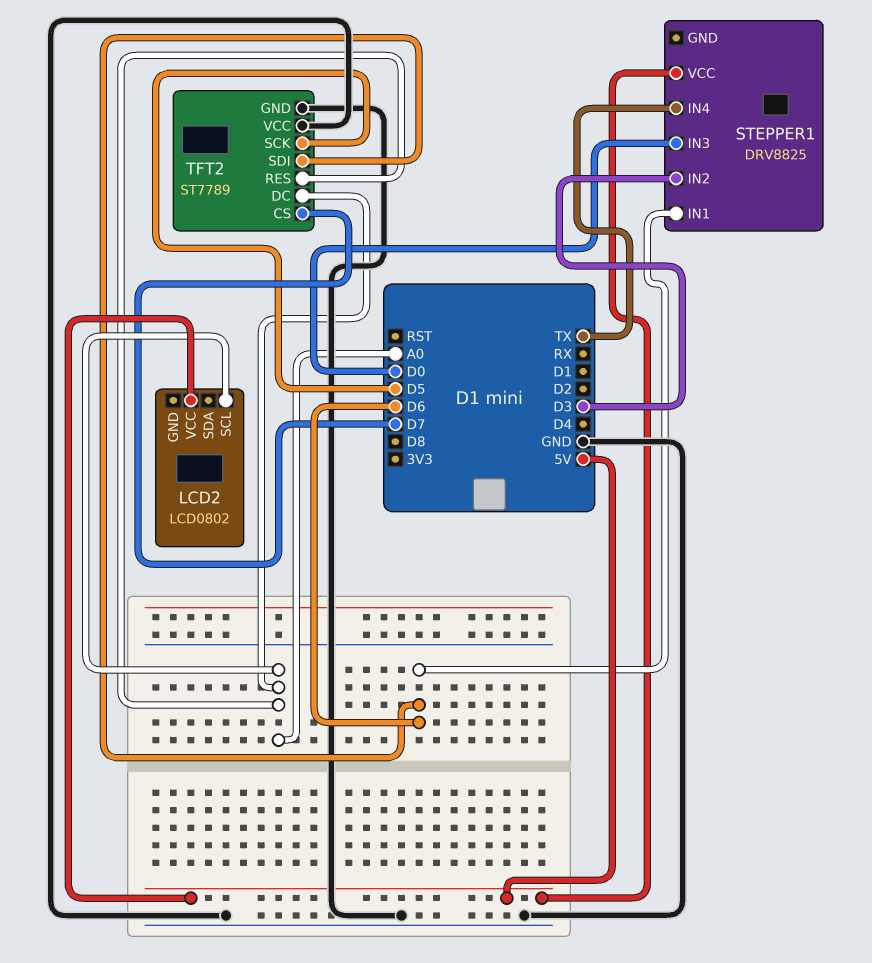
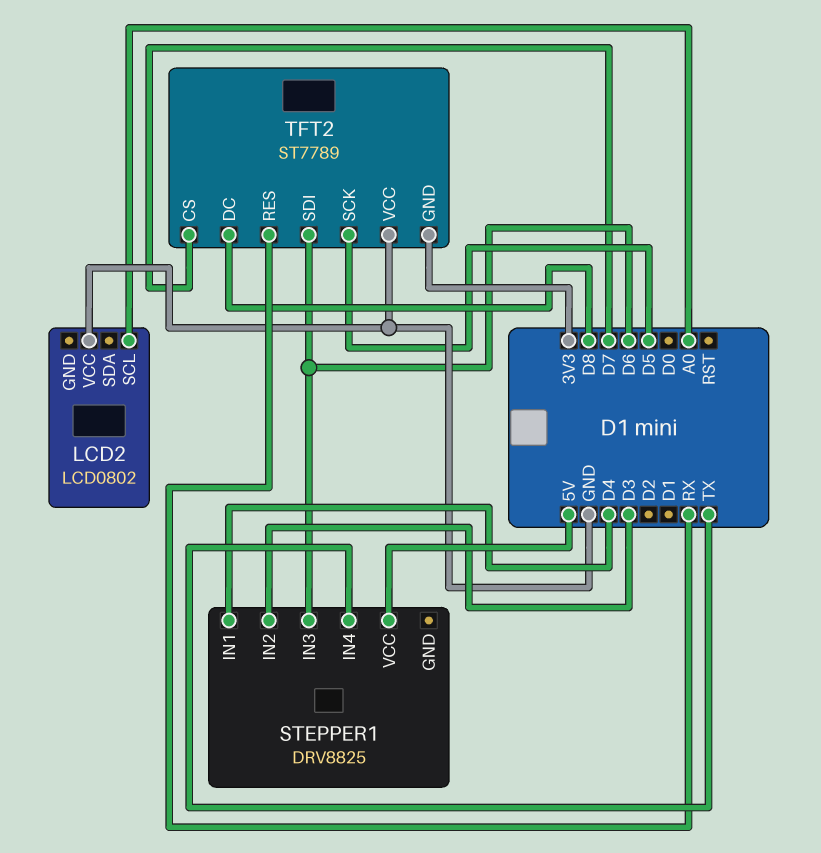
LCD2 pin VCC: 5V -> GND
STEPPER1 pin IN1: D6 -> D4
STEPPER1 pin IN3: D0 -> D6
TFT2 pin DC: A0 -> D8
TFT2 pin GND: GND -> 3V3
TFT2 pin RES: A0 -> RX

